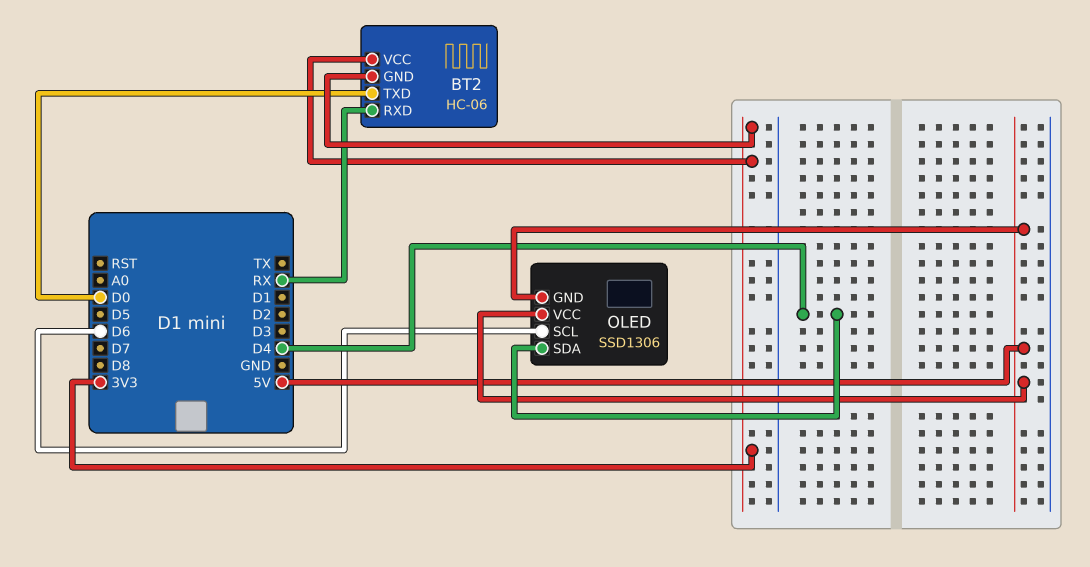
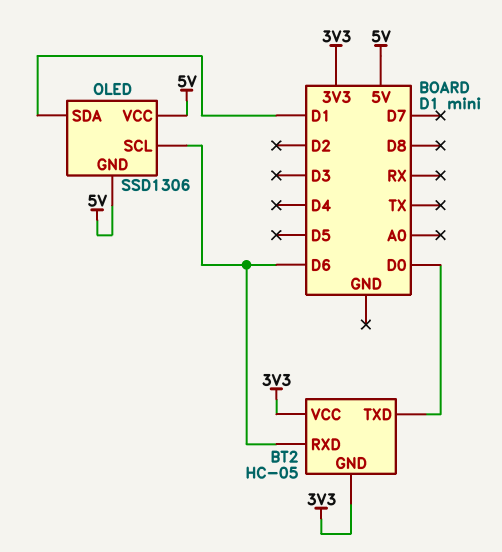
BT2: HC-06 -> HC-05
BT2 pin RXD: RX -> D6
OLED pin SDA: D4 -> D1

